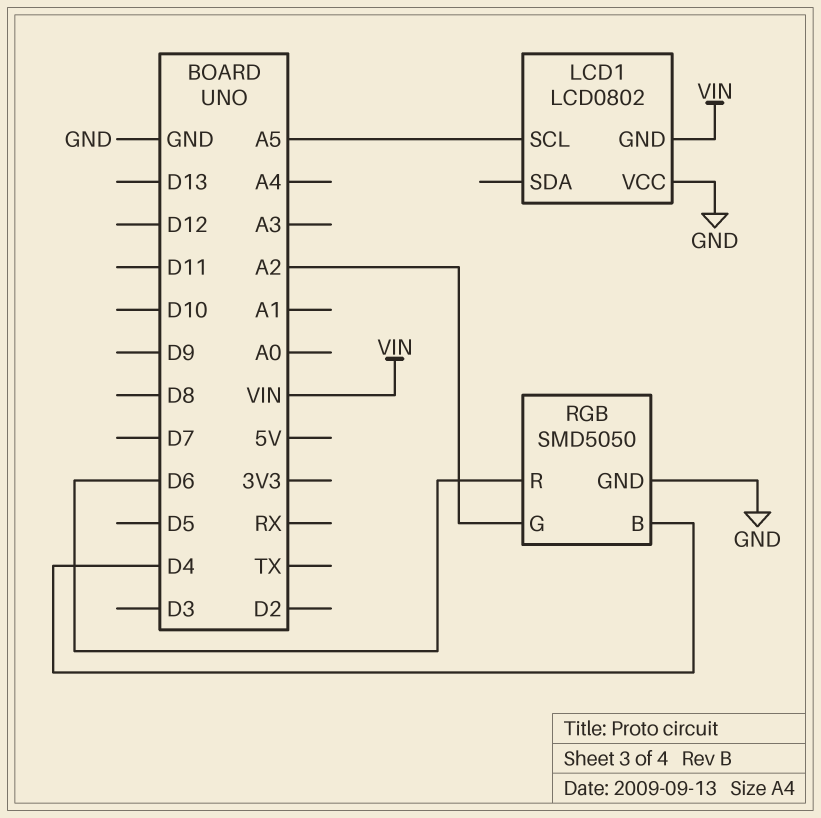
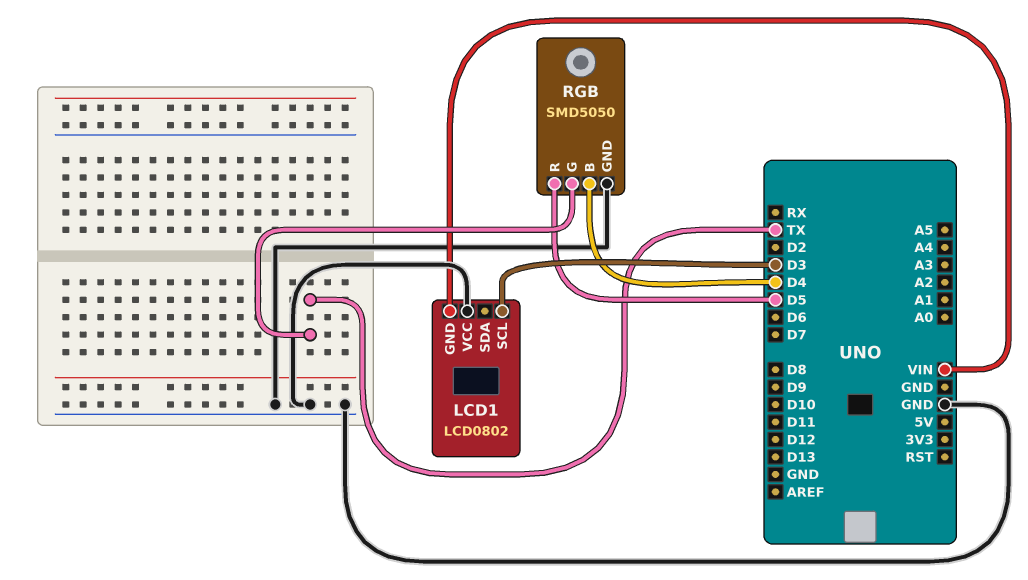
LCD1 pin SCL: A5 -> D3
RGB pin G: A2 -> TX
RGB pin R: D6 -> D5

